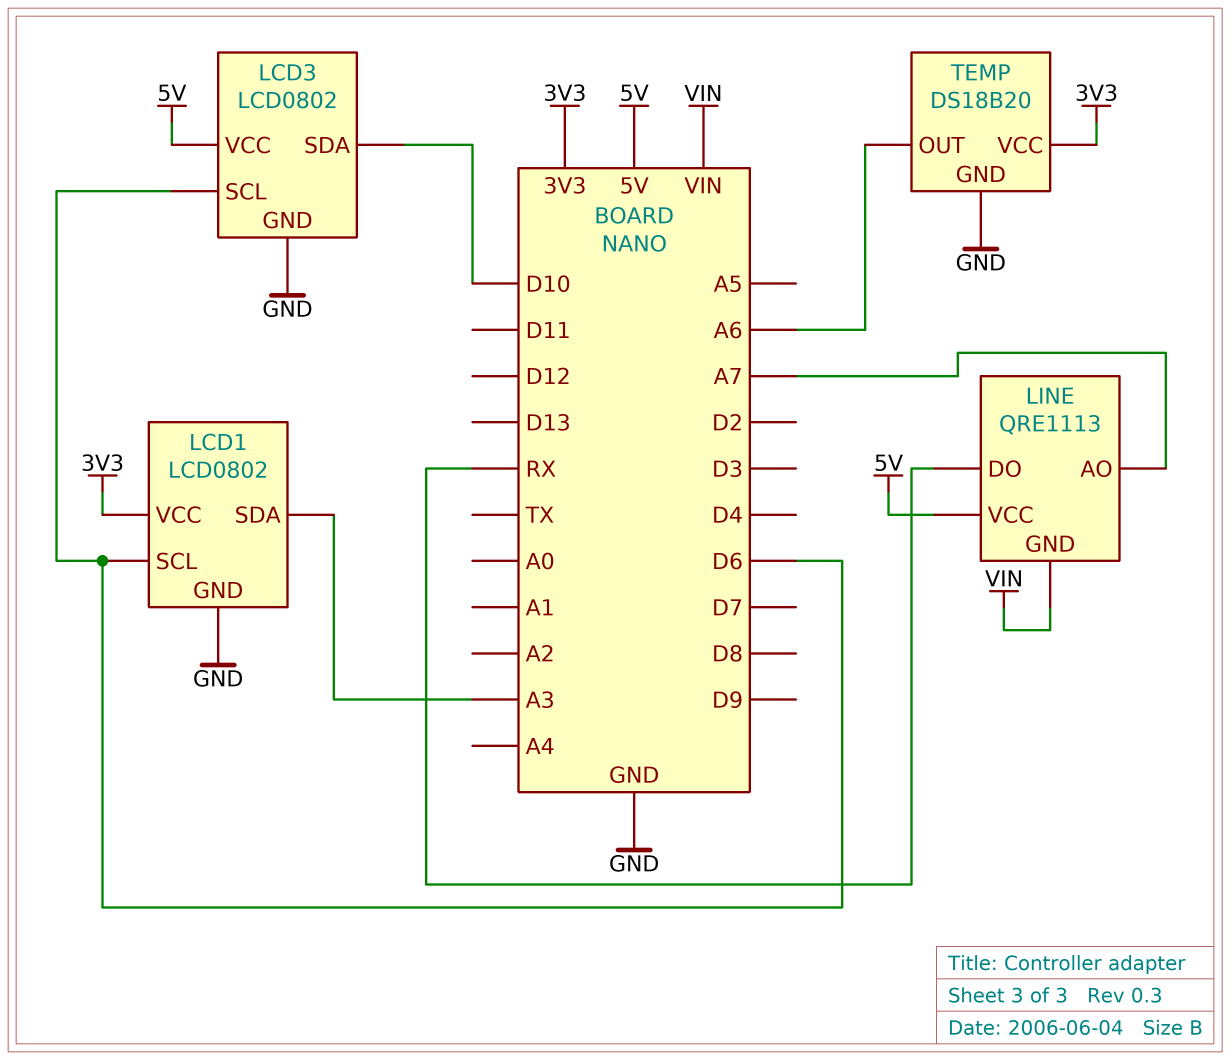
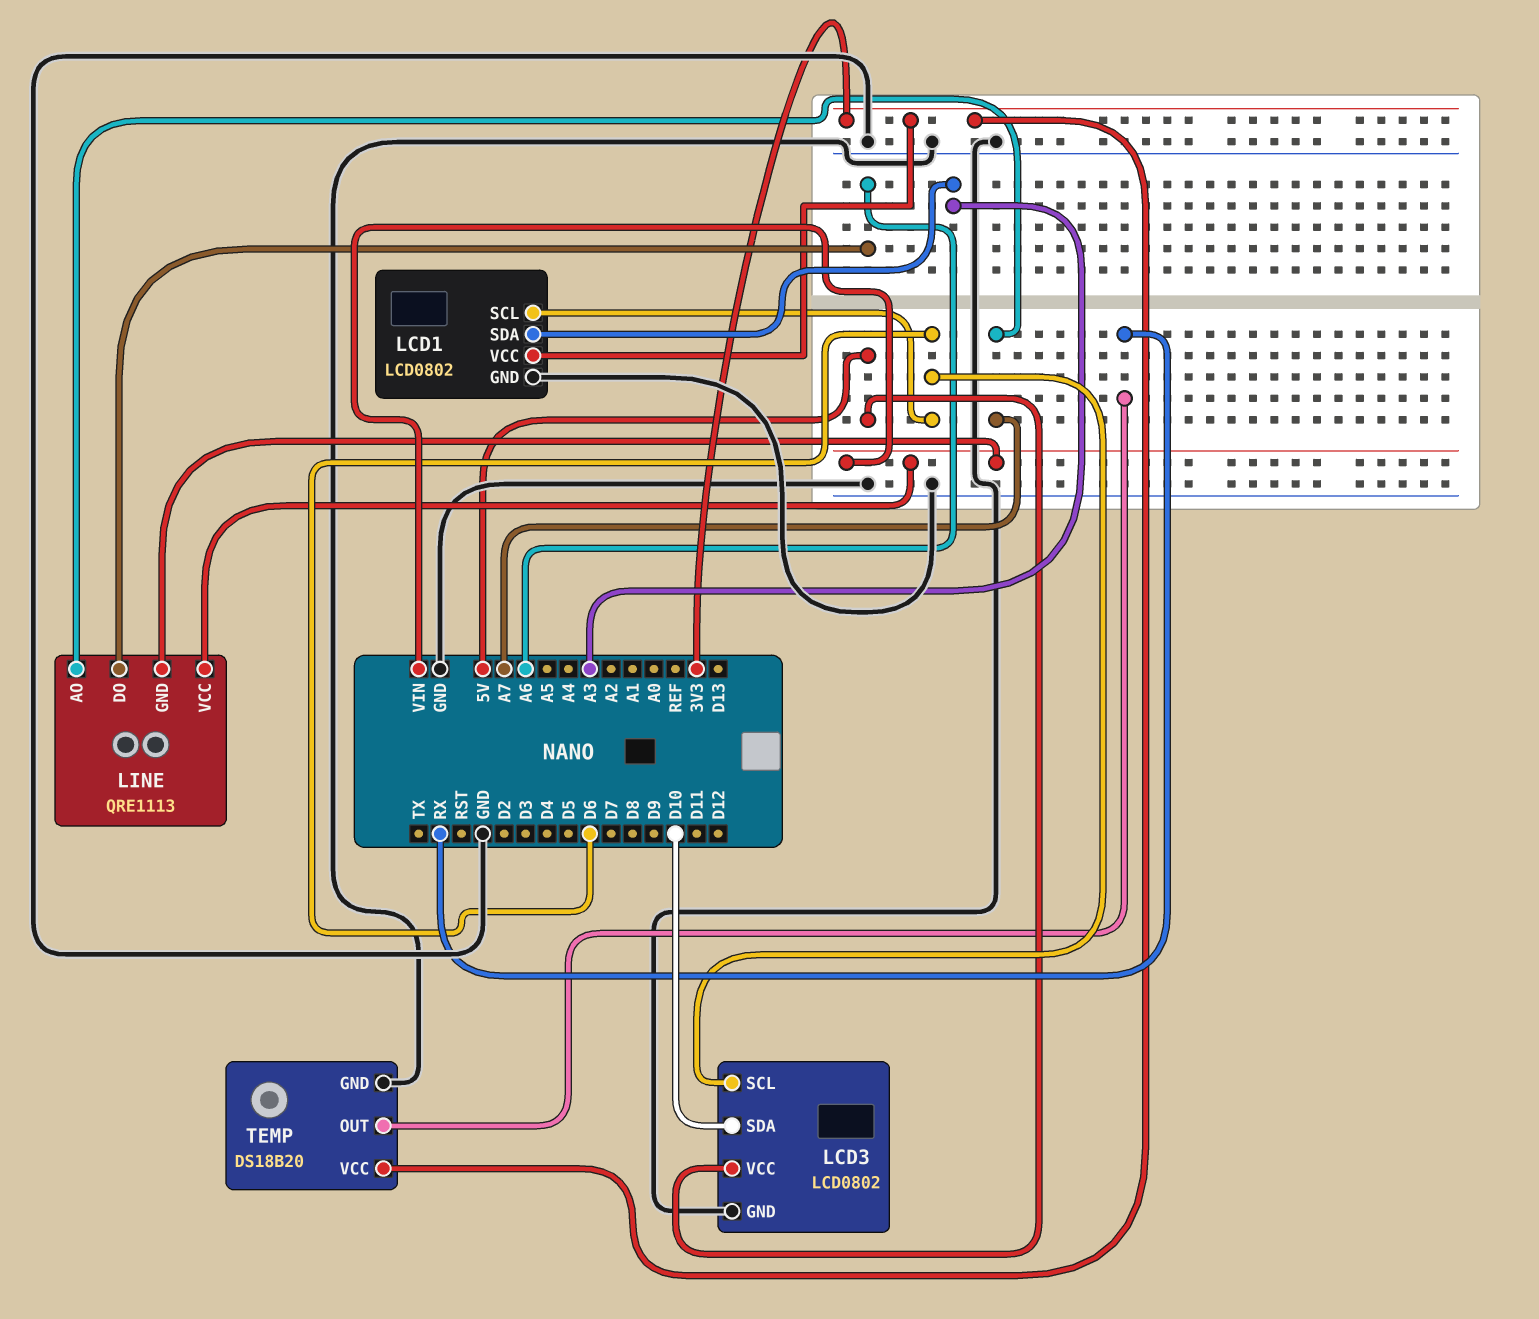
LINE pin DO: RX -> A6
LINE pin VCC: 5V -> VIN
TEMP pin OUT: A6 -> RX

